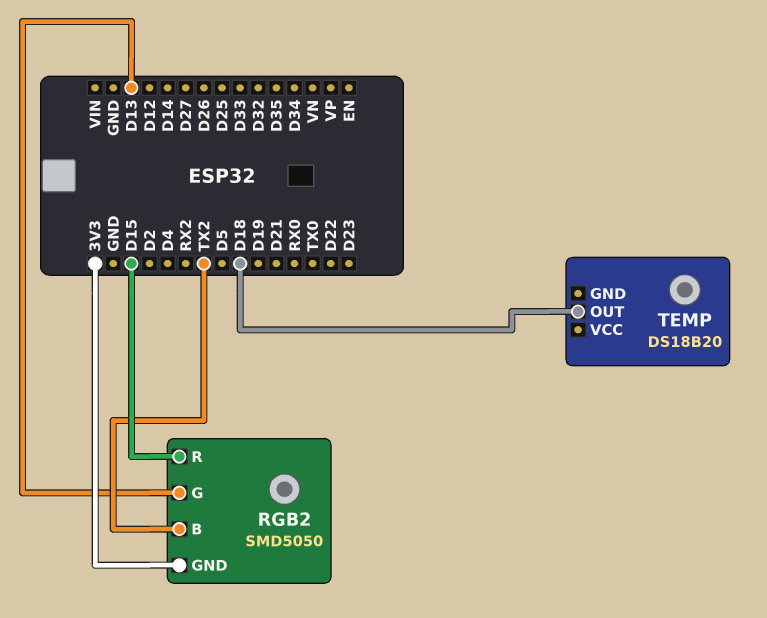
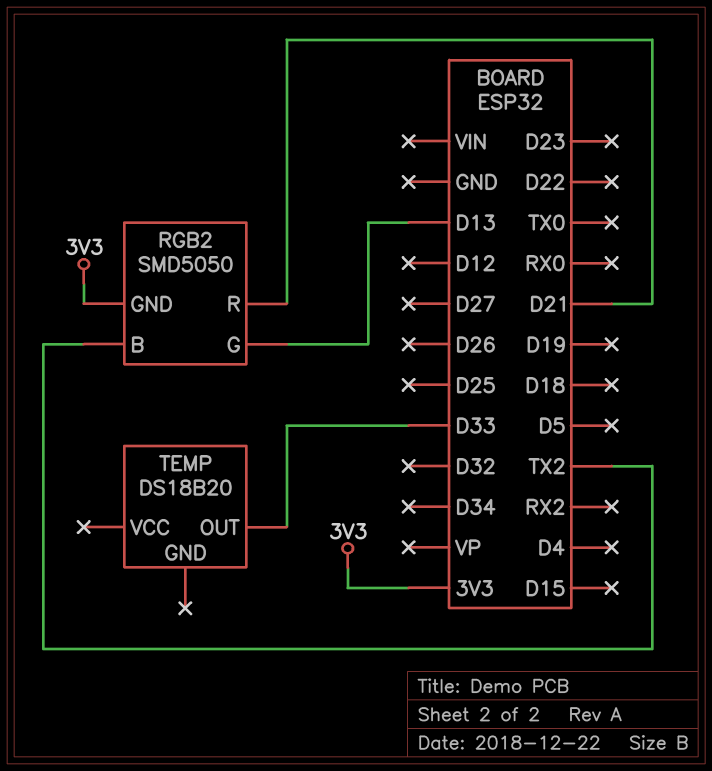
RGB2 pin R: D15 -> D21
TEMP pin OUT: D18 -> D33

